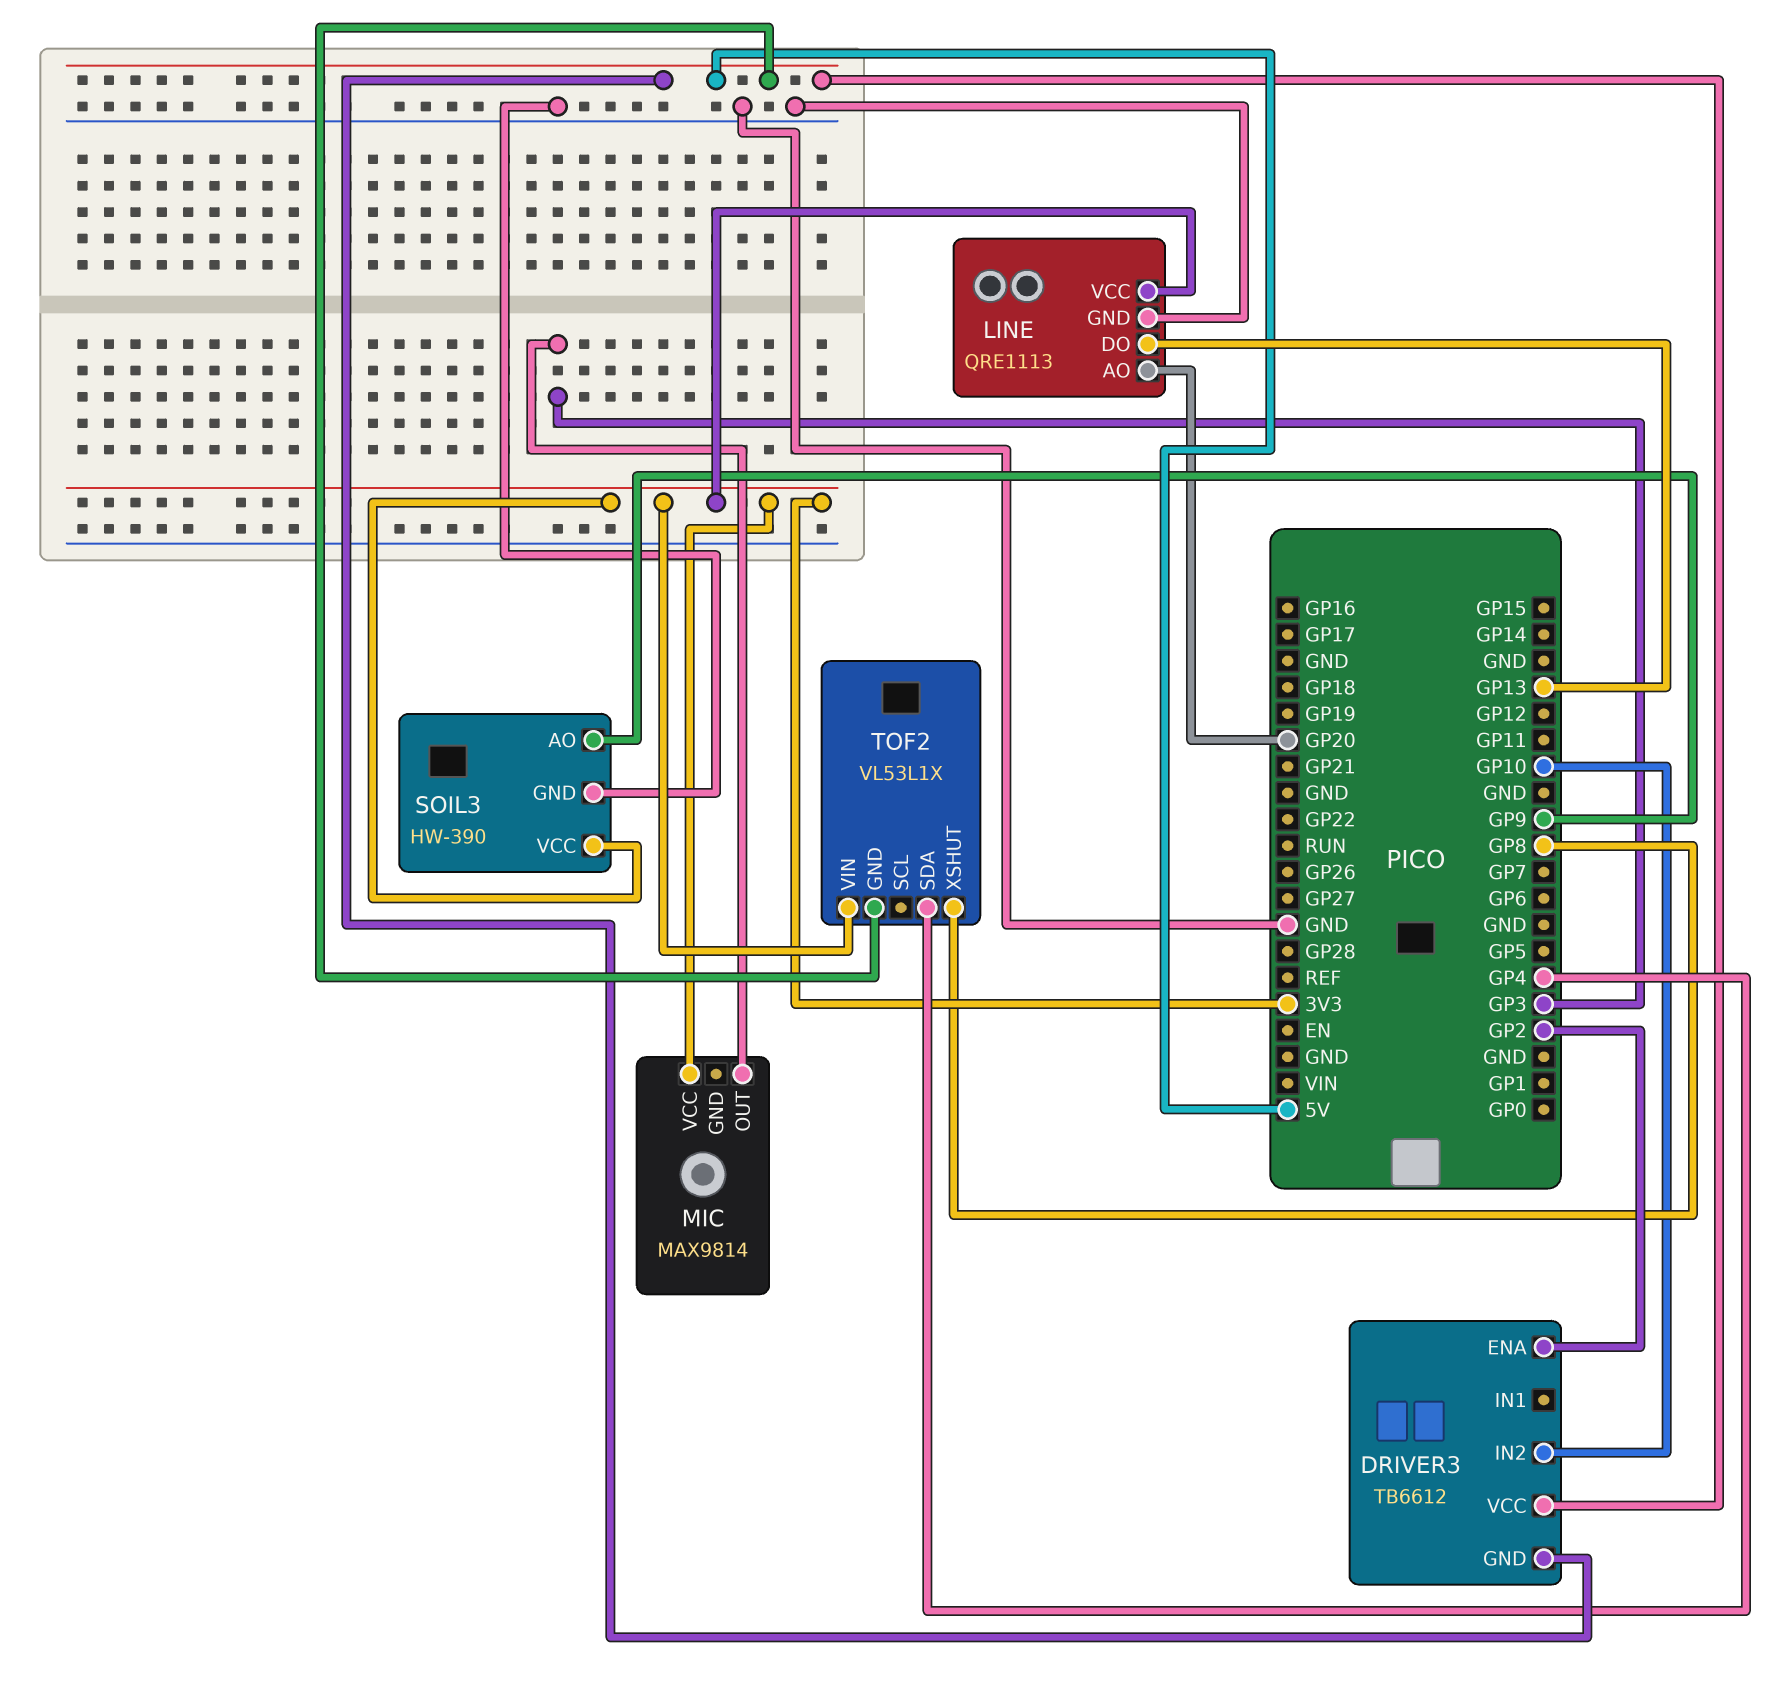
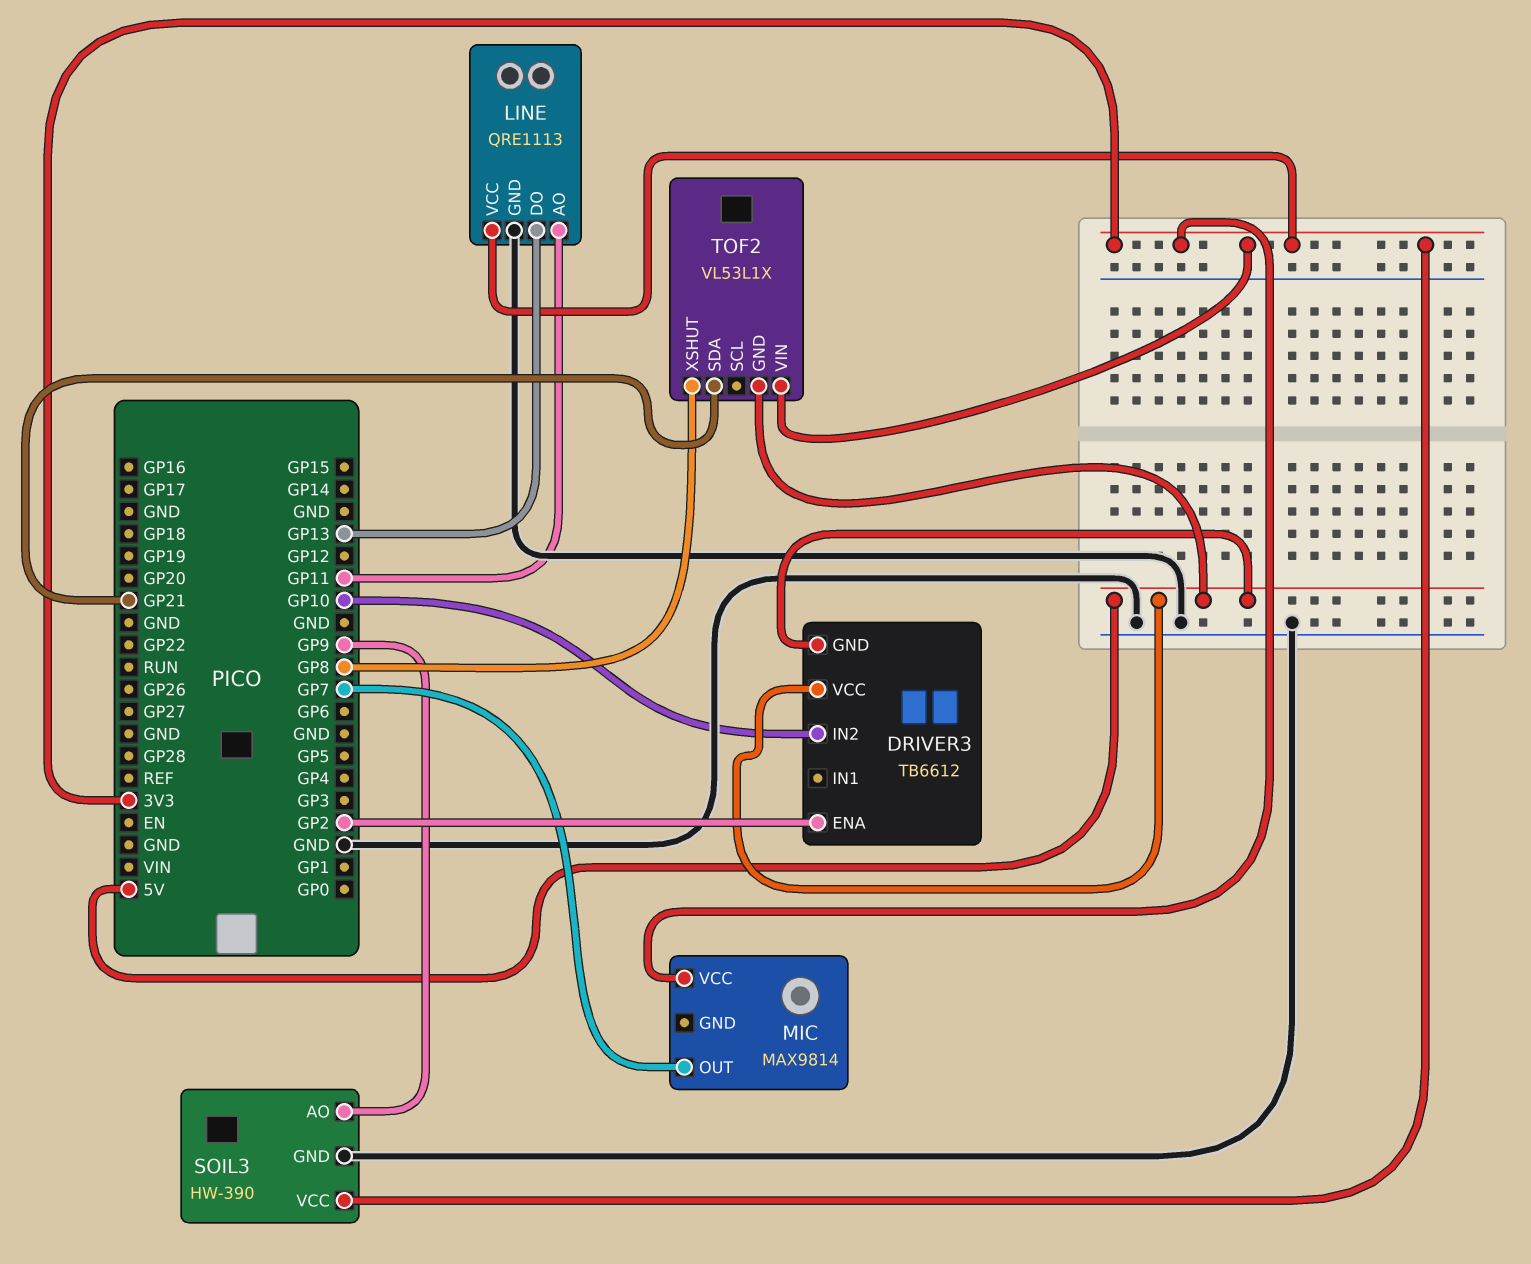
LINE pin AO: GP20 -> GP11
MIC pin OUT: GP3 -> GP7
TOF2 pin SDA: GP4 -> GP21

